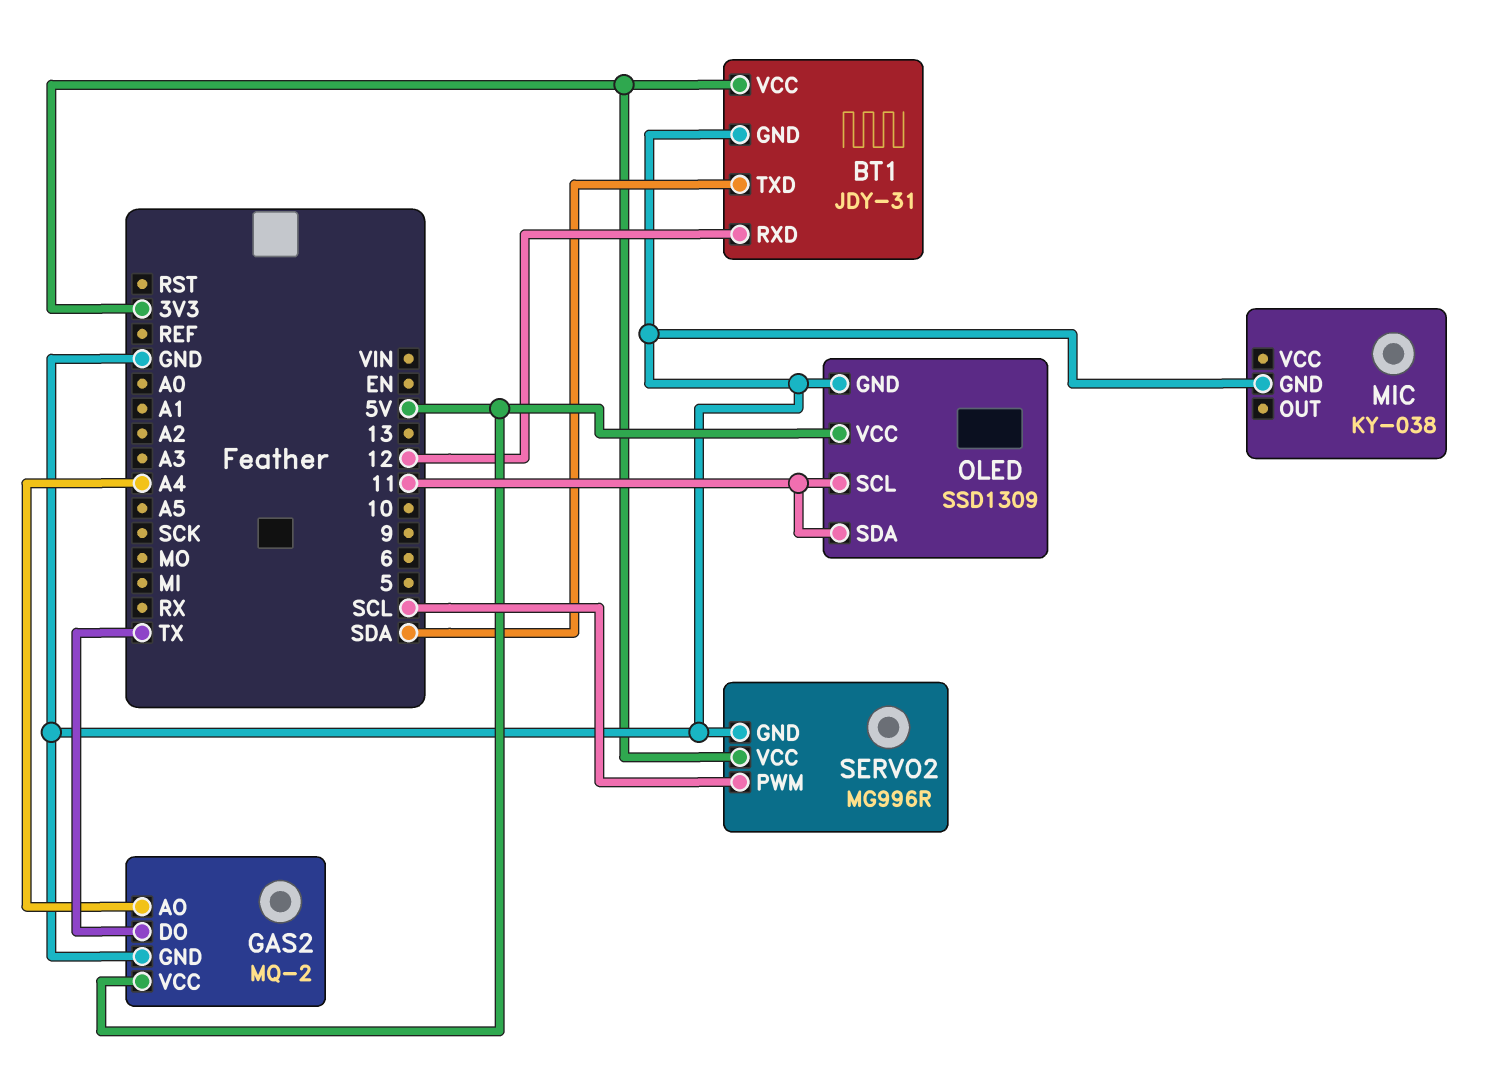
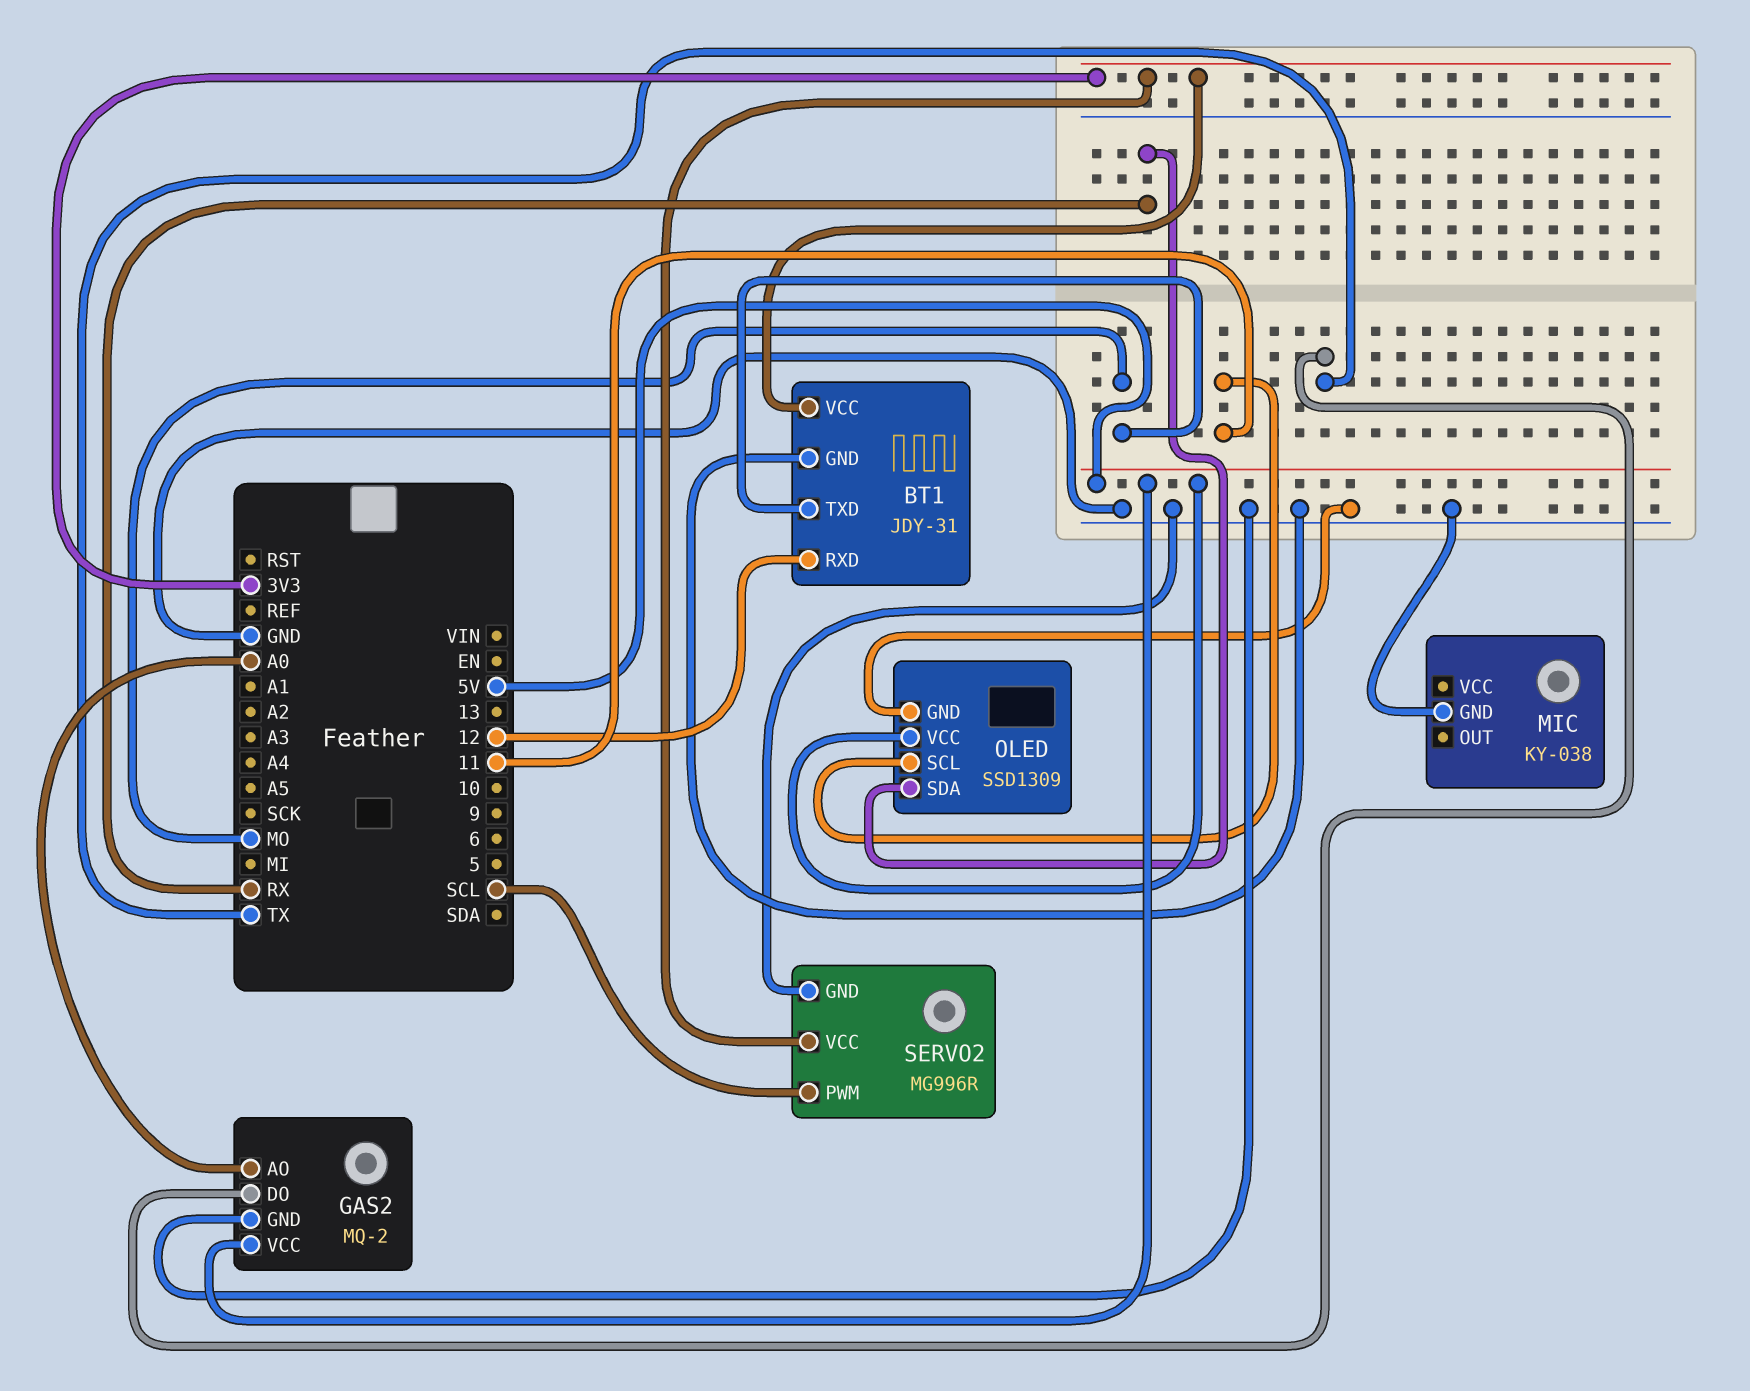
BT1 pin TXD: SDA -> MO
GAS2 pin AO: A4 -> A0
OLED pin SDA: 11 -> RX

